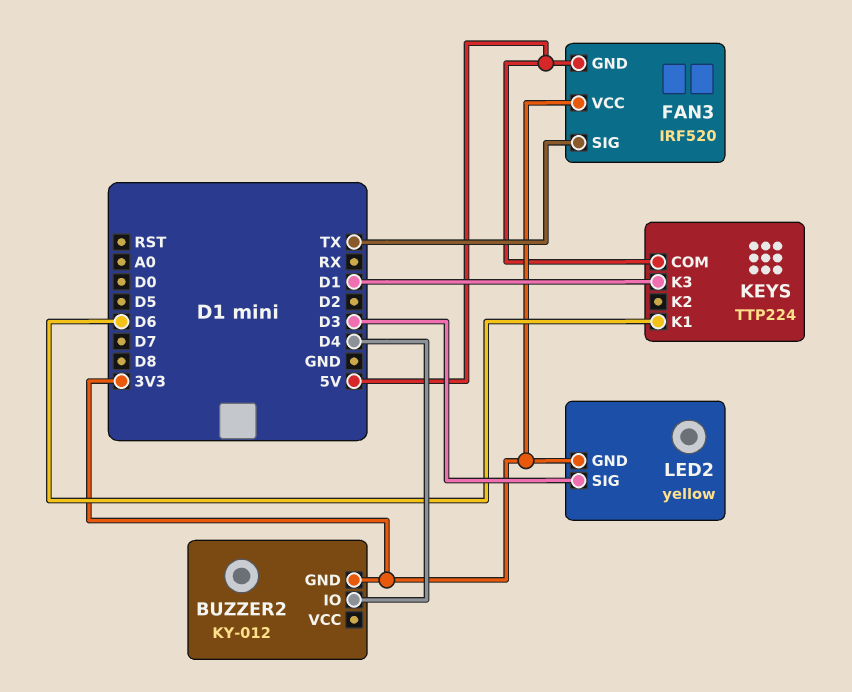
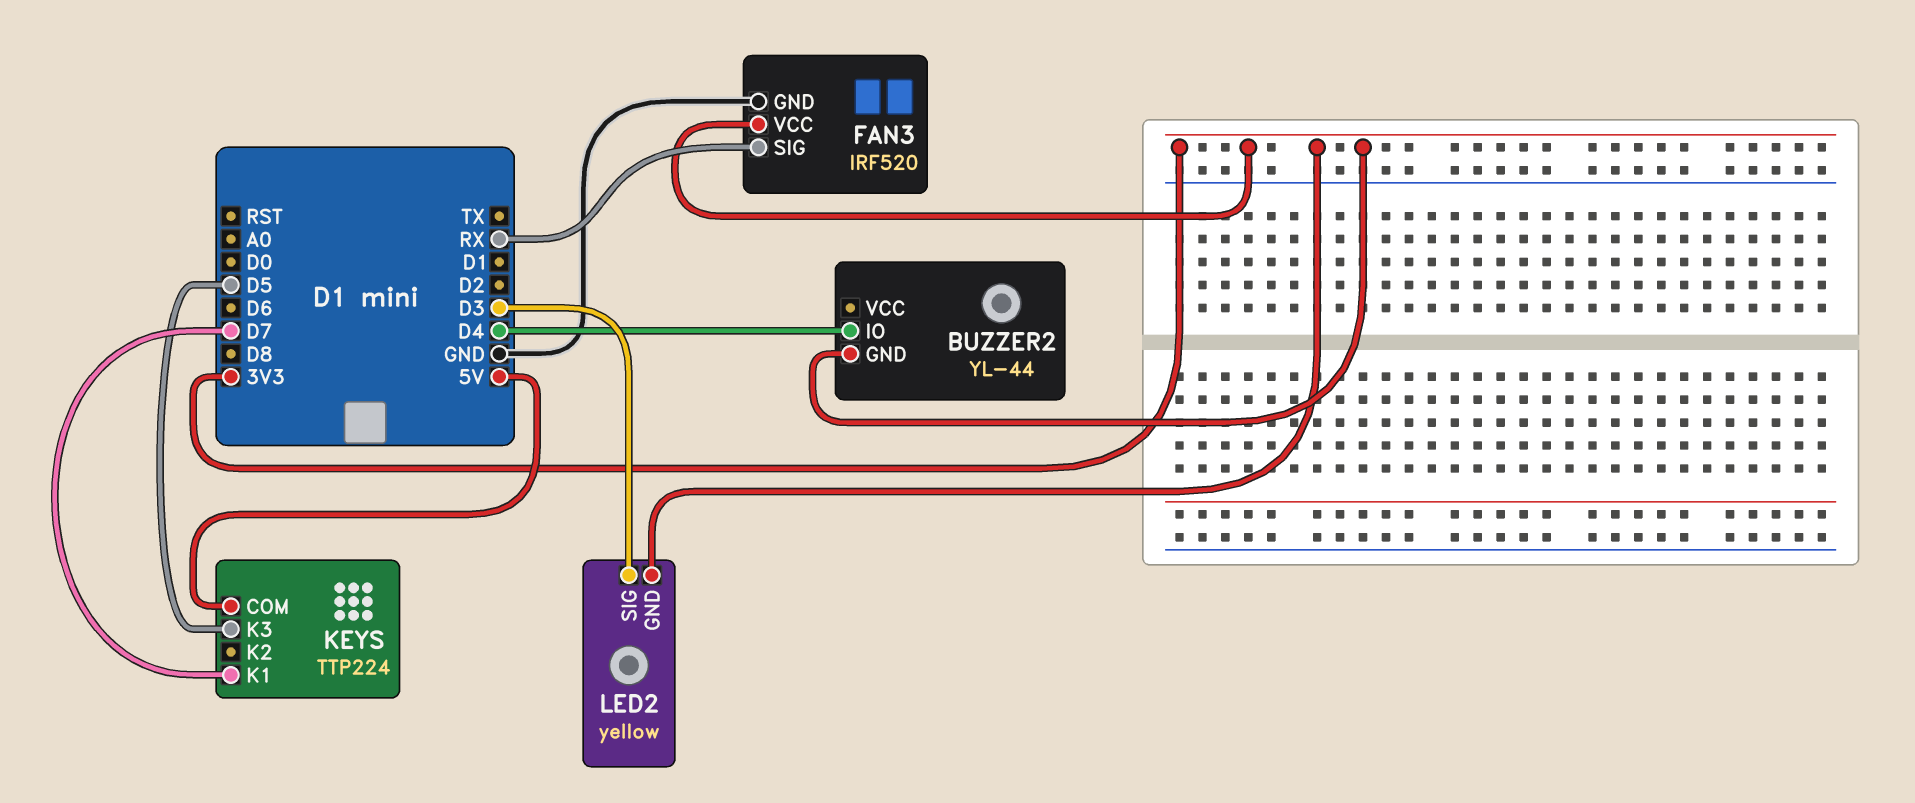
BUZZER2: KY-012 -> YL-44
FAN3 pin GND: 5V -> GND
FAN3 pin SIG: TX -> RX
KEYS pin K1: D6 -> D7
KEYS pin K3: D1 -> D5

